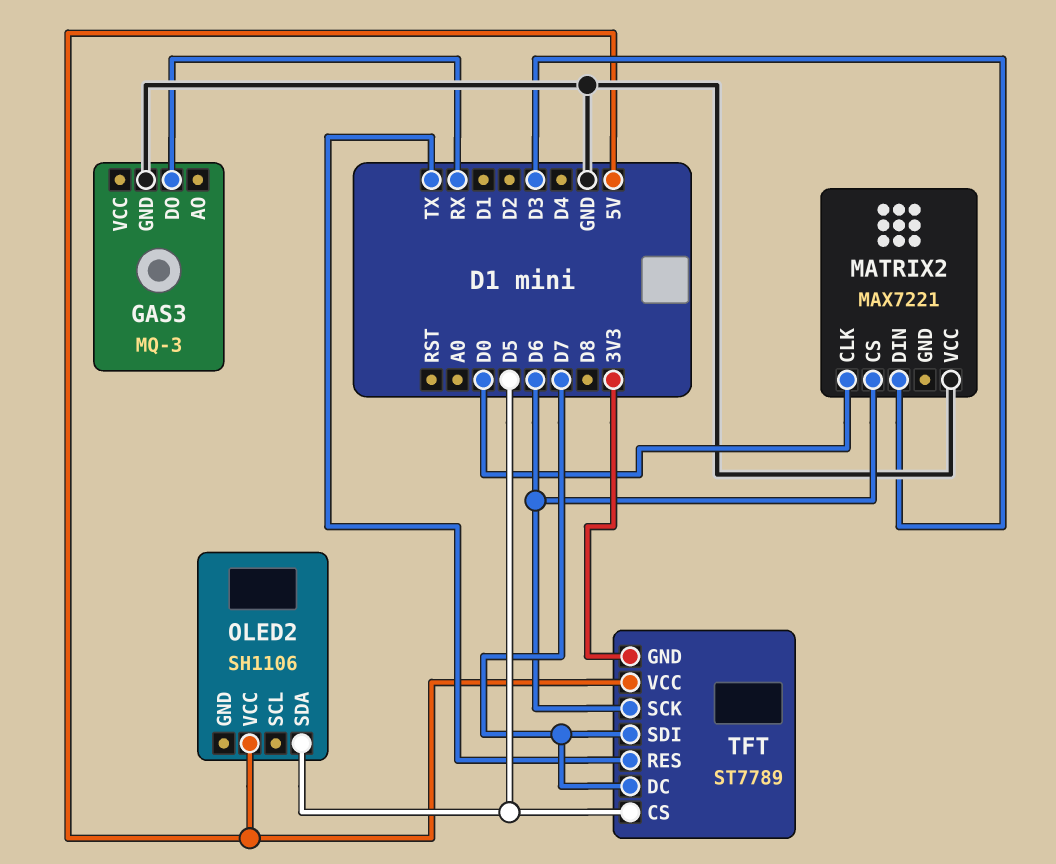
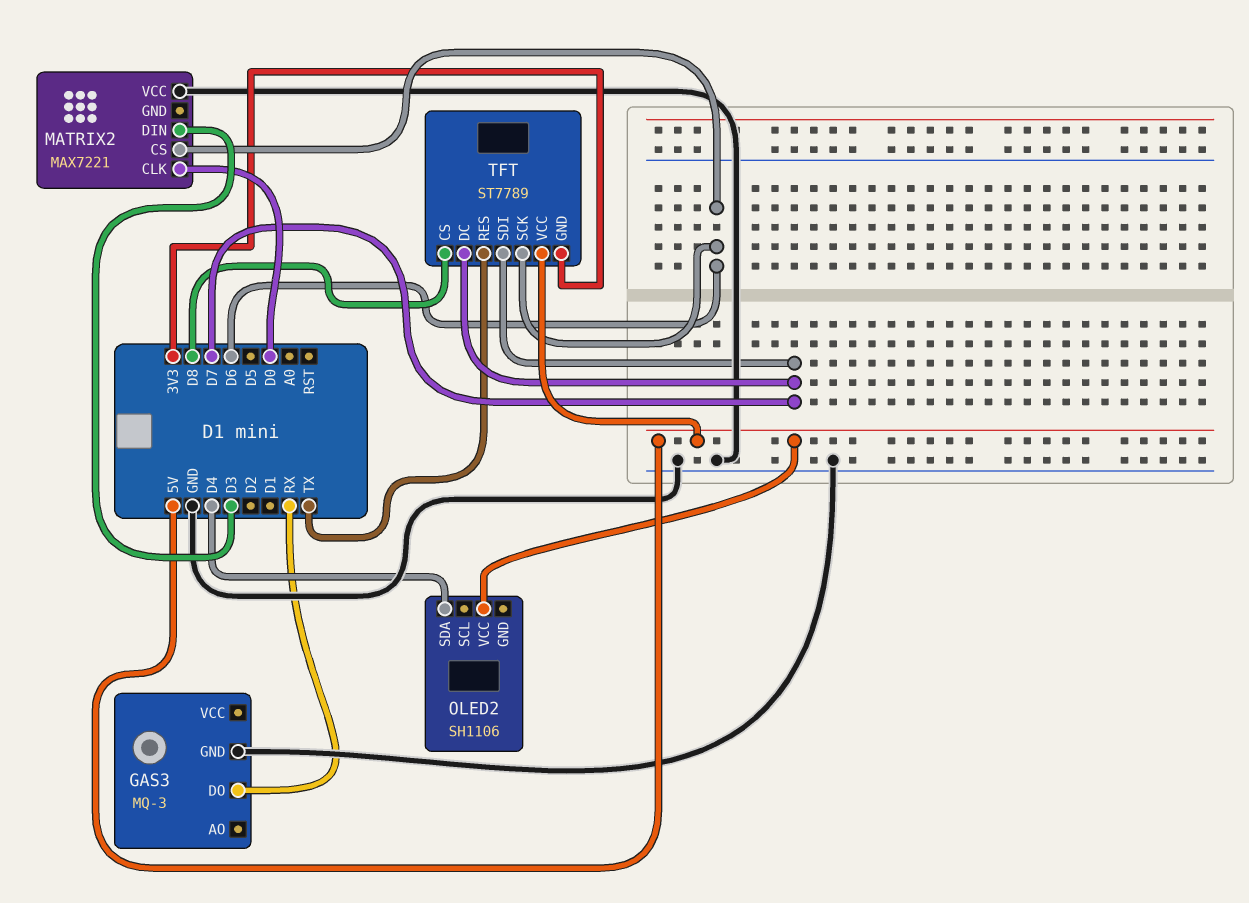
OLED2 pin SDA: D5 -> D4
TFT pin CS: D5 -> D8

